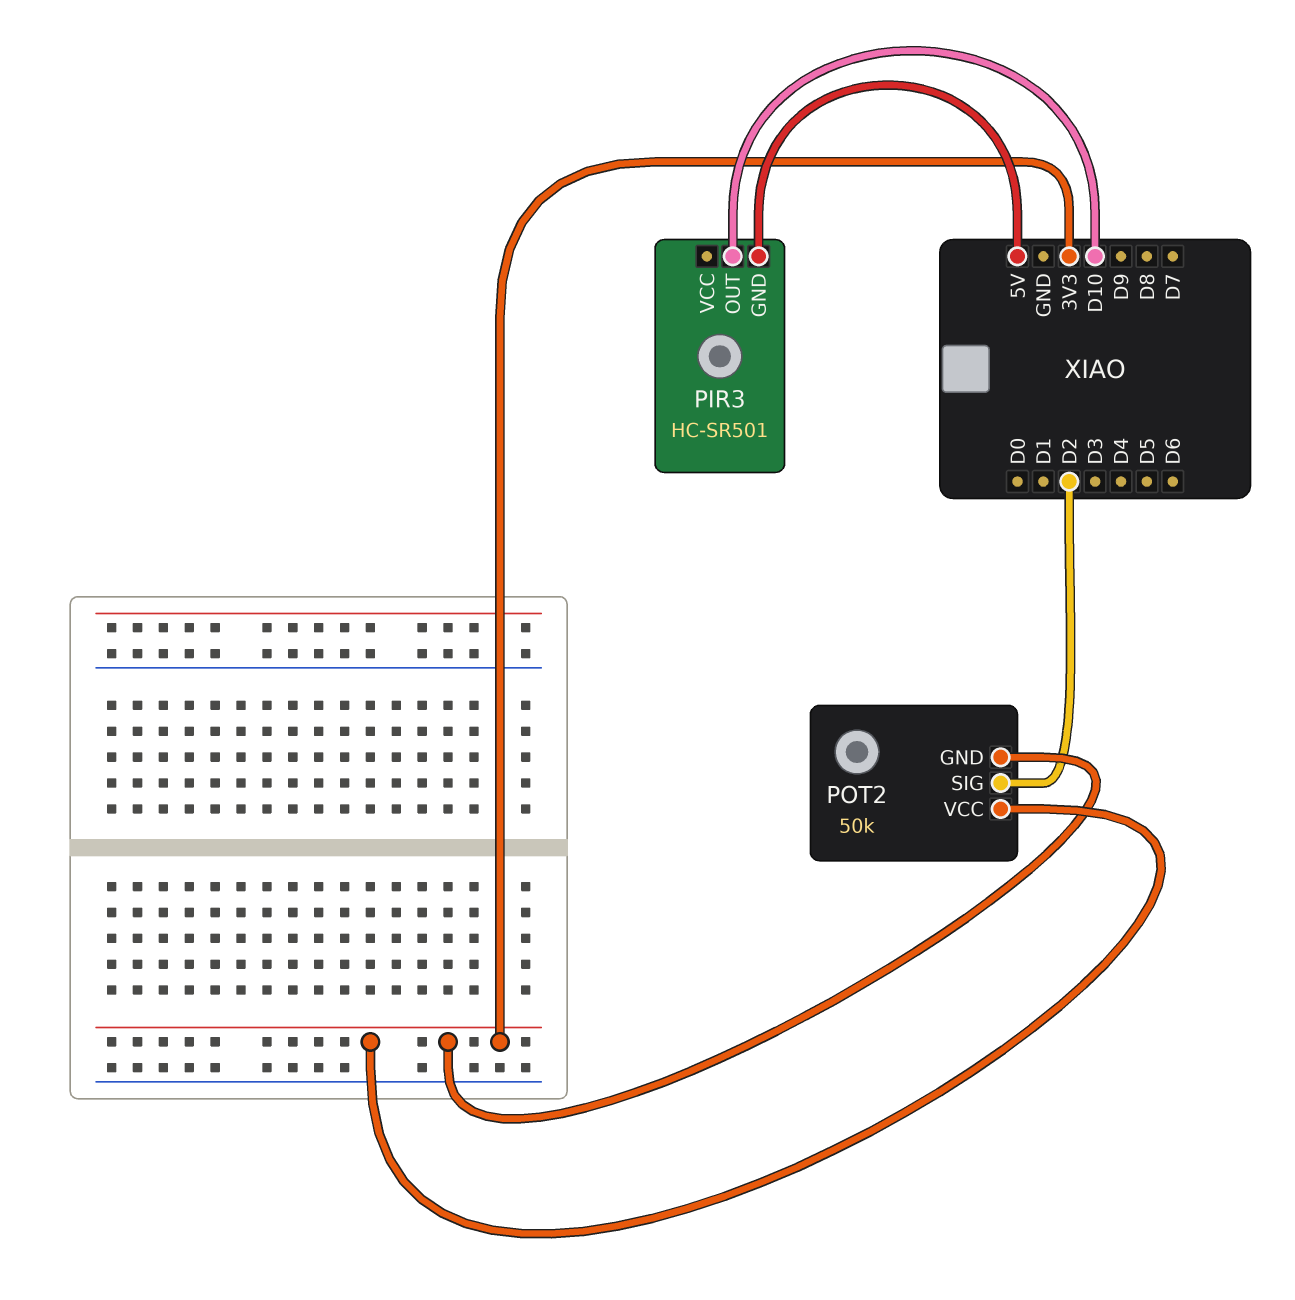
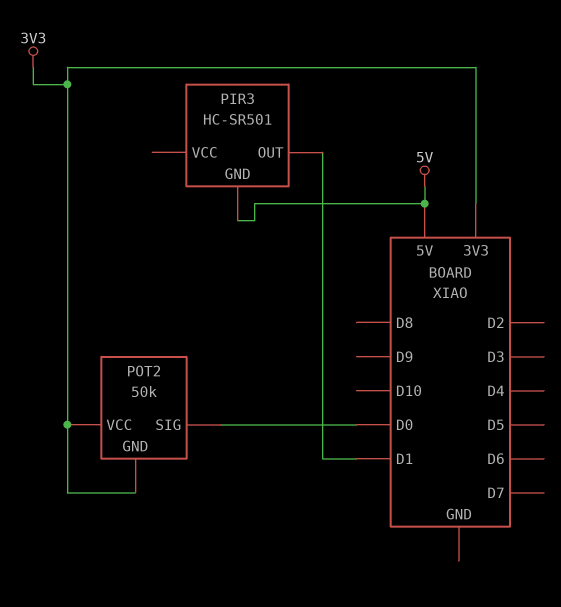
PIR3 pin OUT: D10 -> D1
POT2 pin SIG: D2 -> D0

